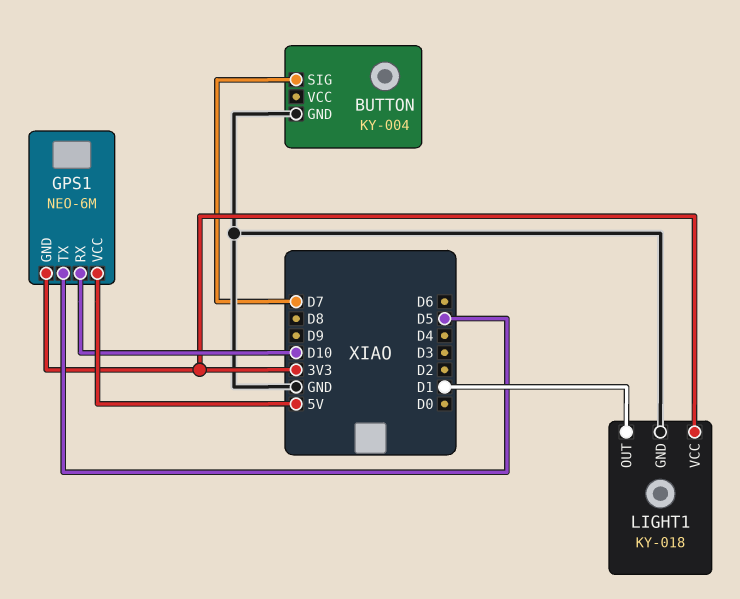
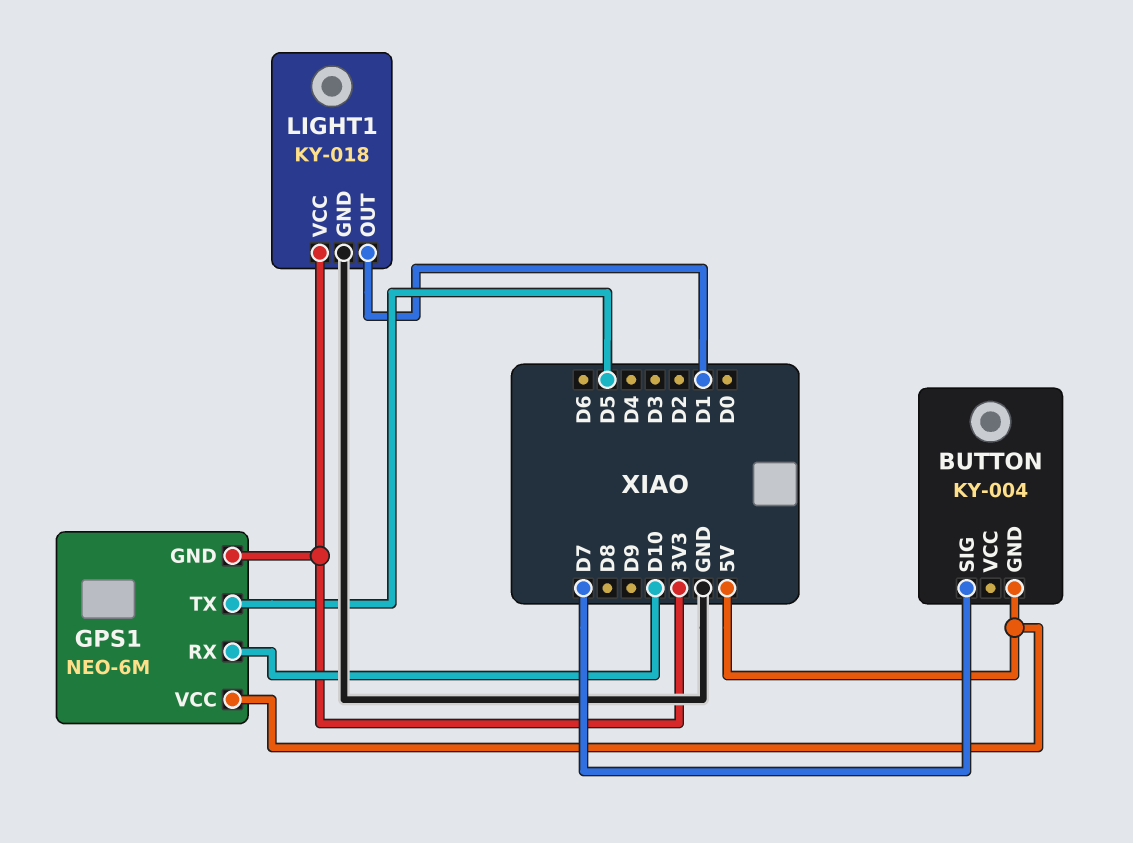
BUTTON pin GND: GND -> 5V

